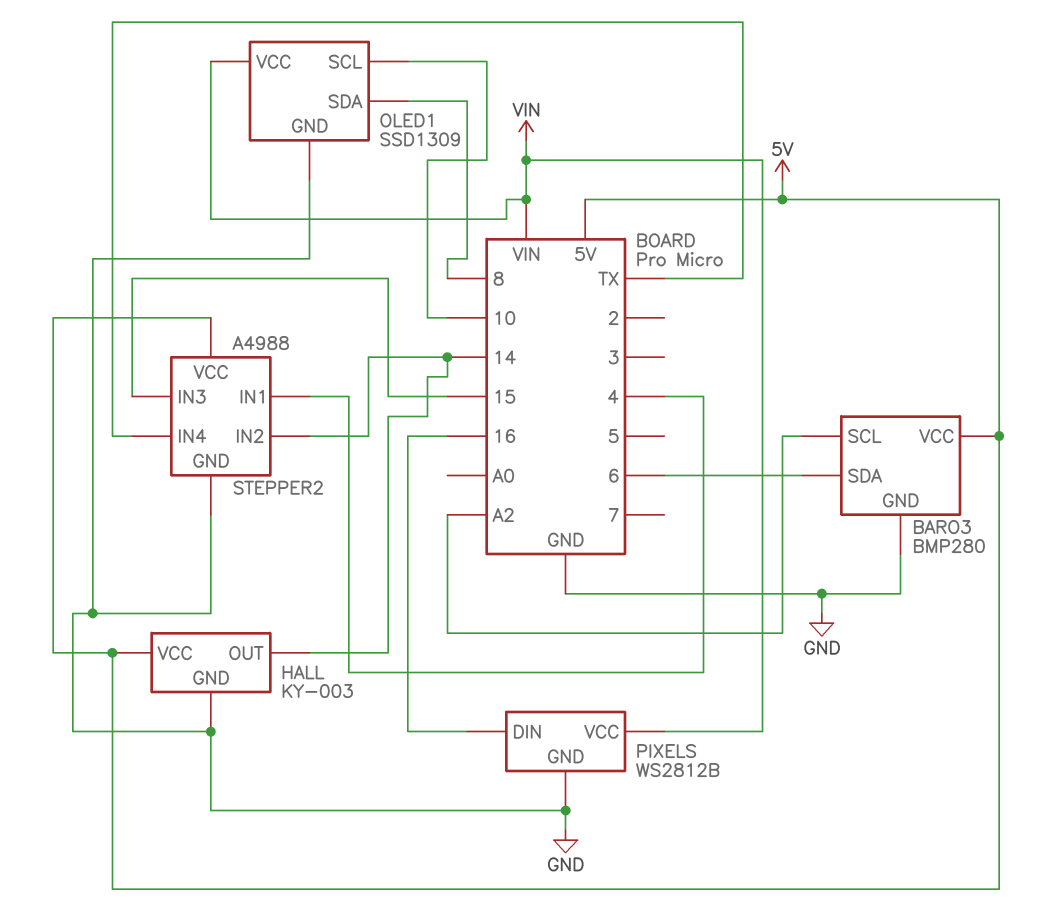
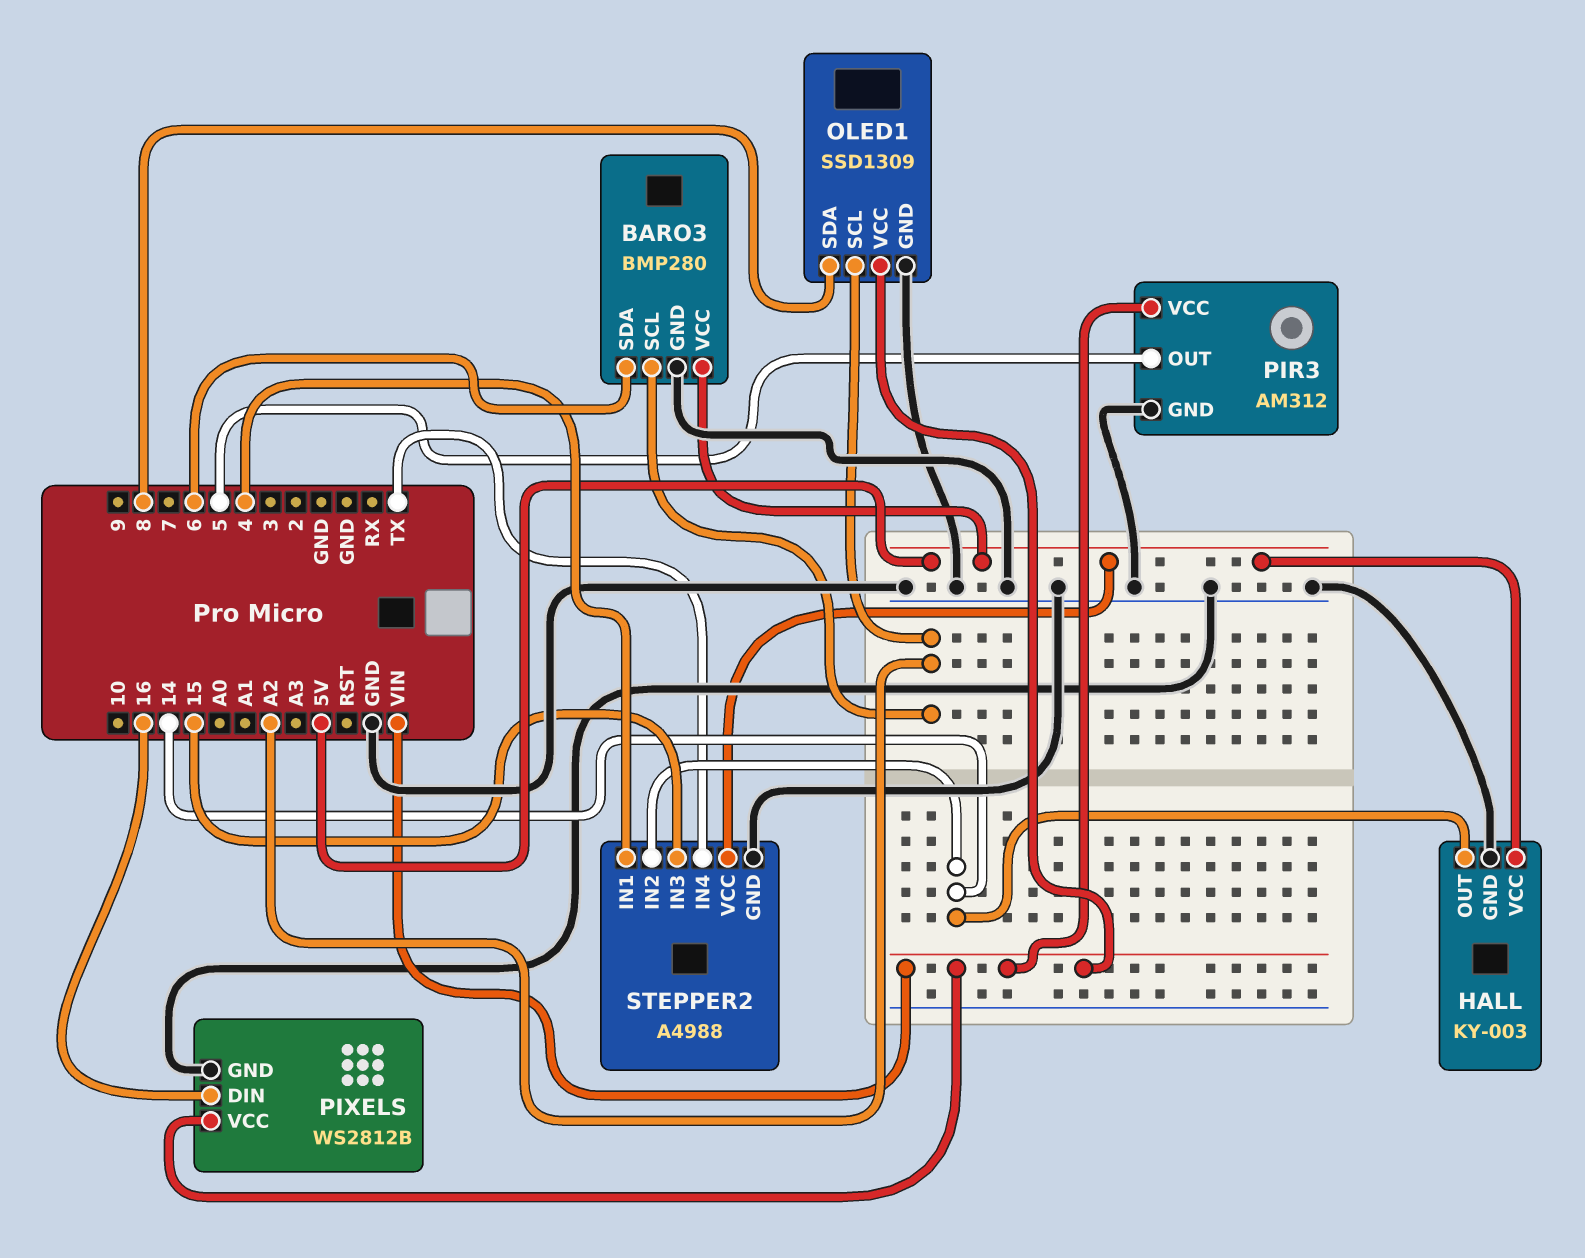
OLED1 pin SCL: 10 -> A2
PIR3: none -> AM312
PIR3 pin GND: none -> GND
PIR3 pin OUT: none -> 5
PIR3 pin VCC: none -> VIN

